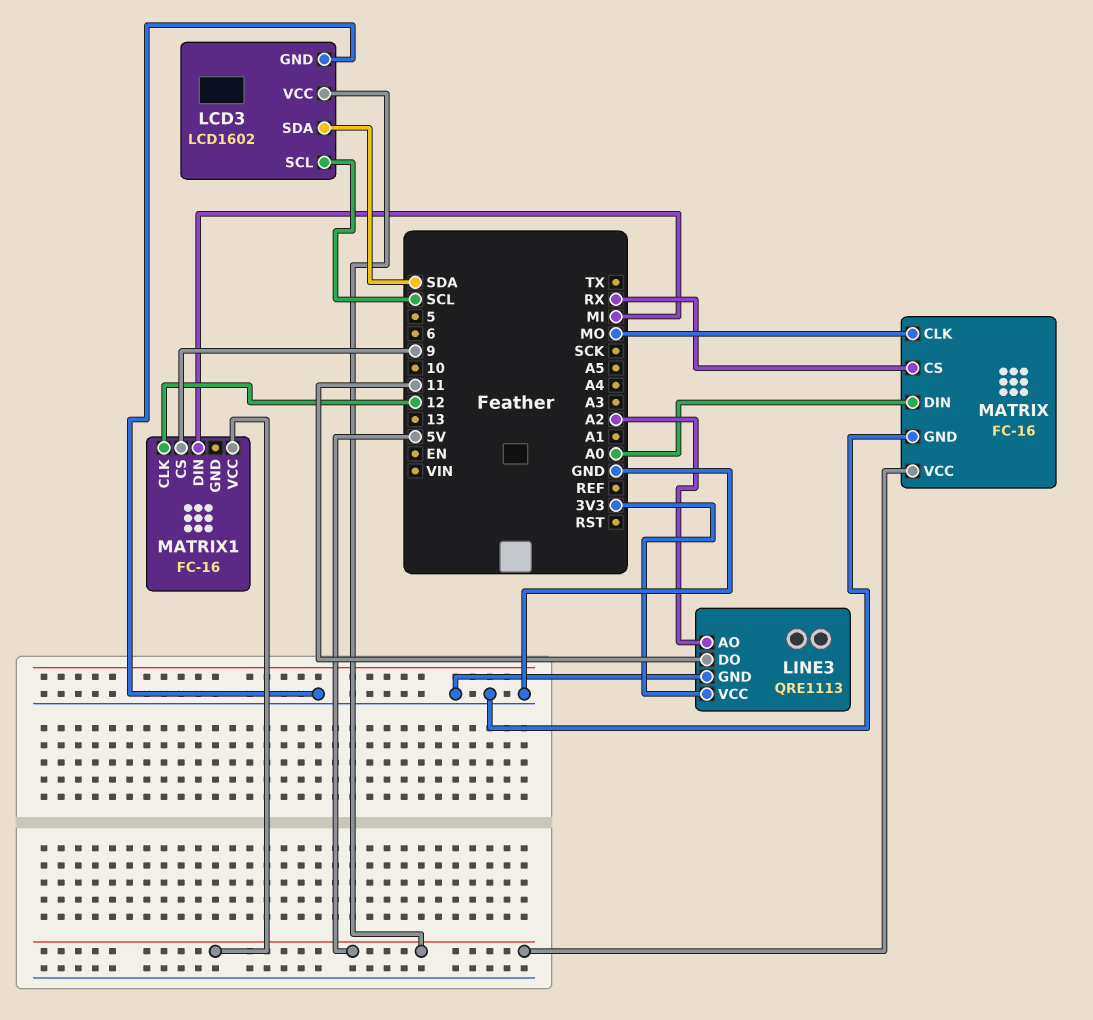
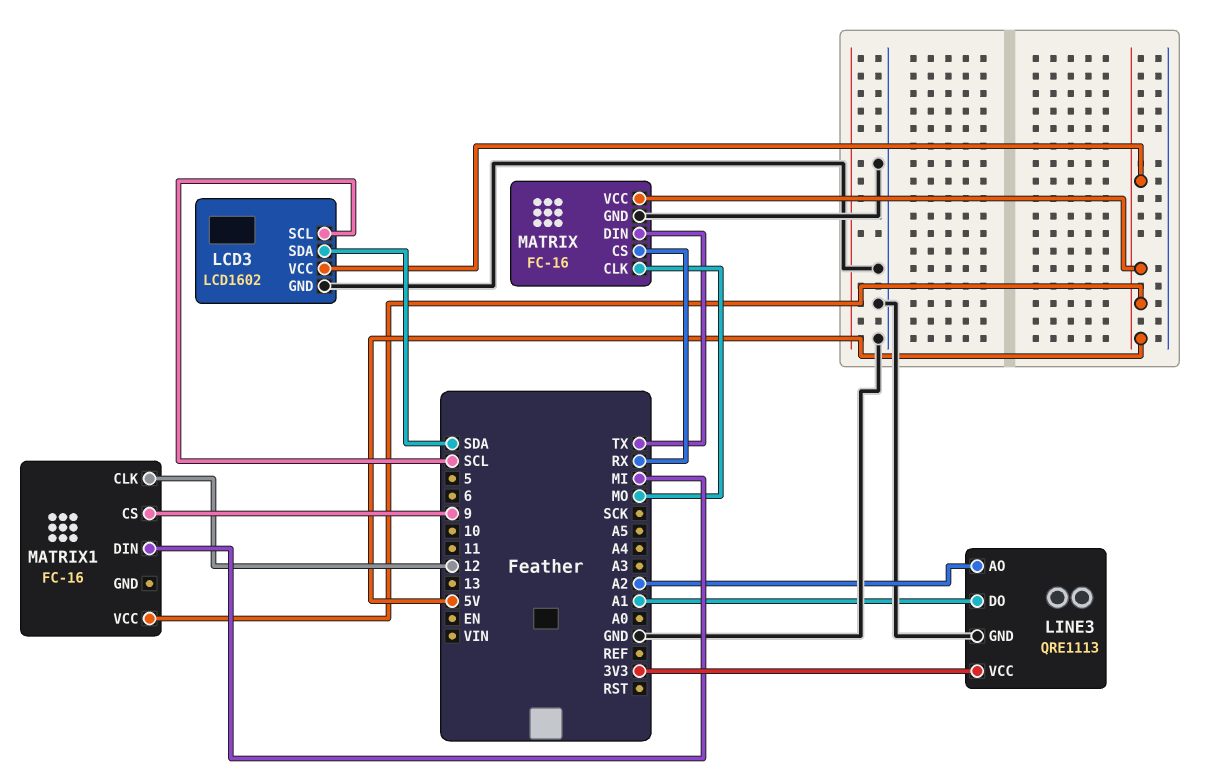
LINE3 pin DO: 11 -> A1
MATRIX pin DIN: A0 -> TX

